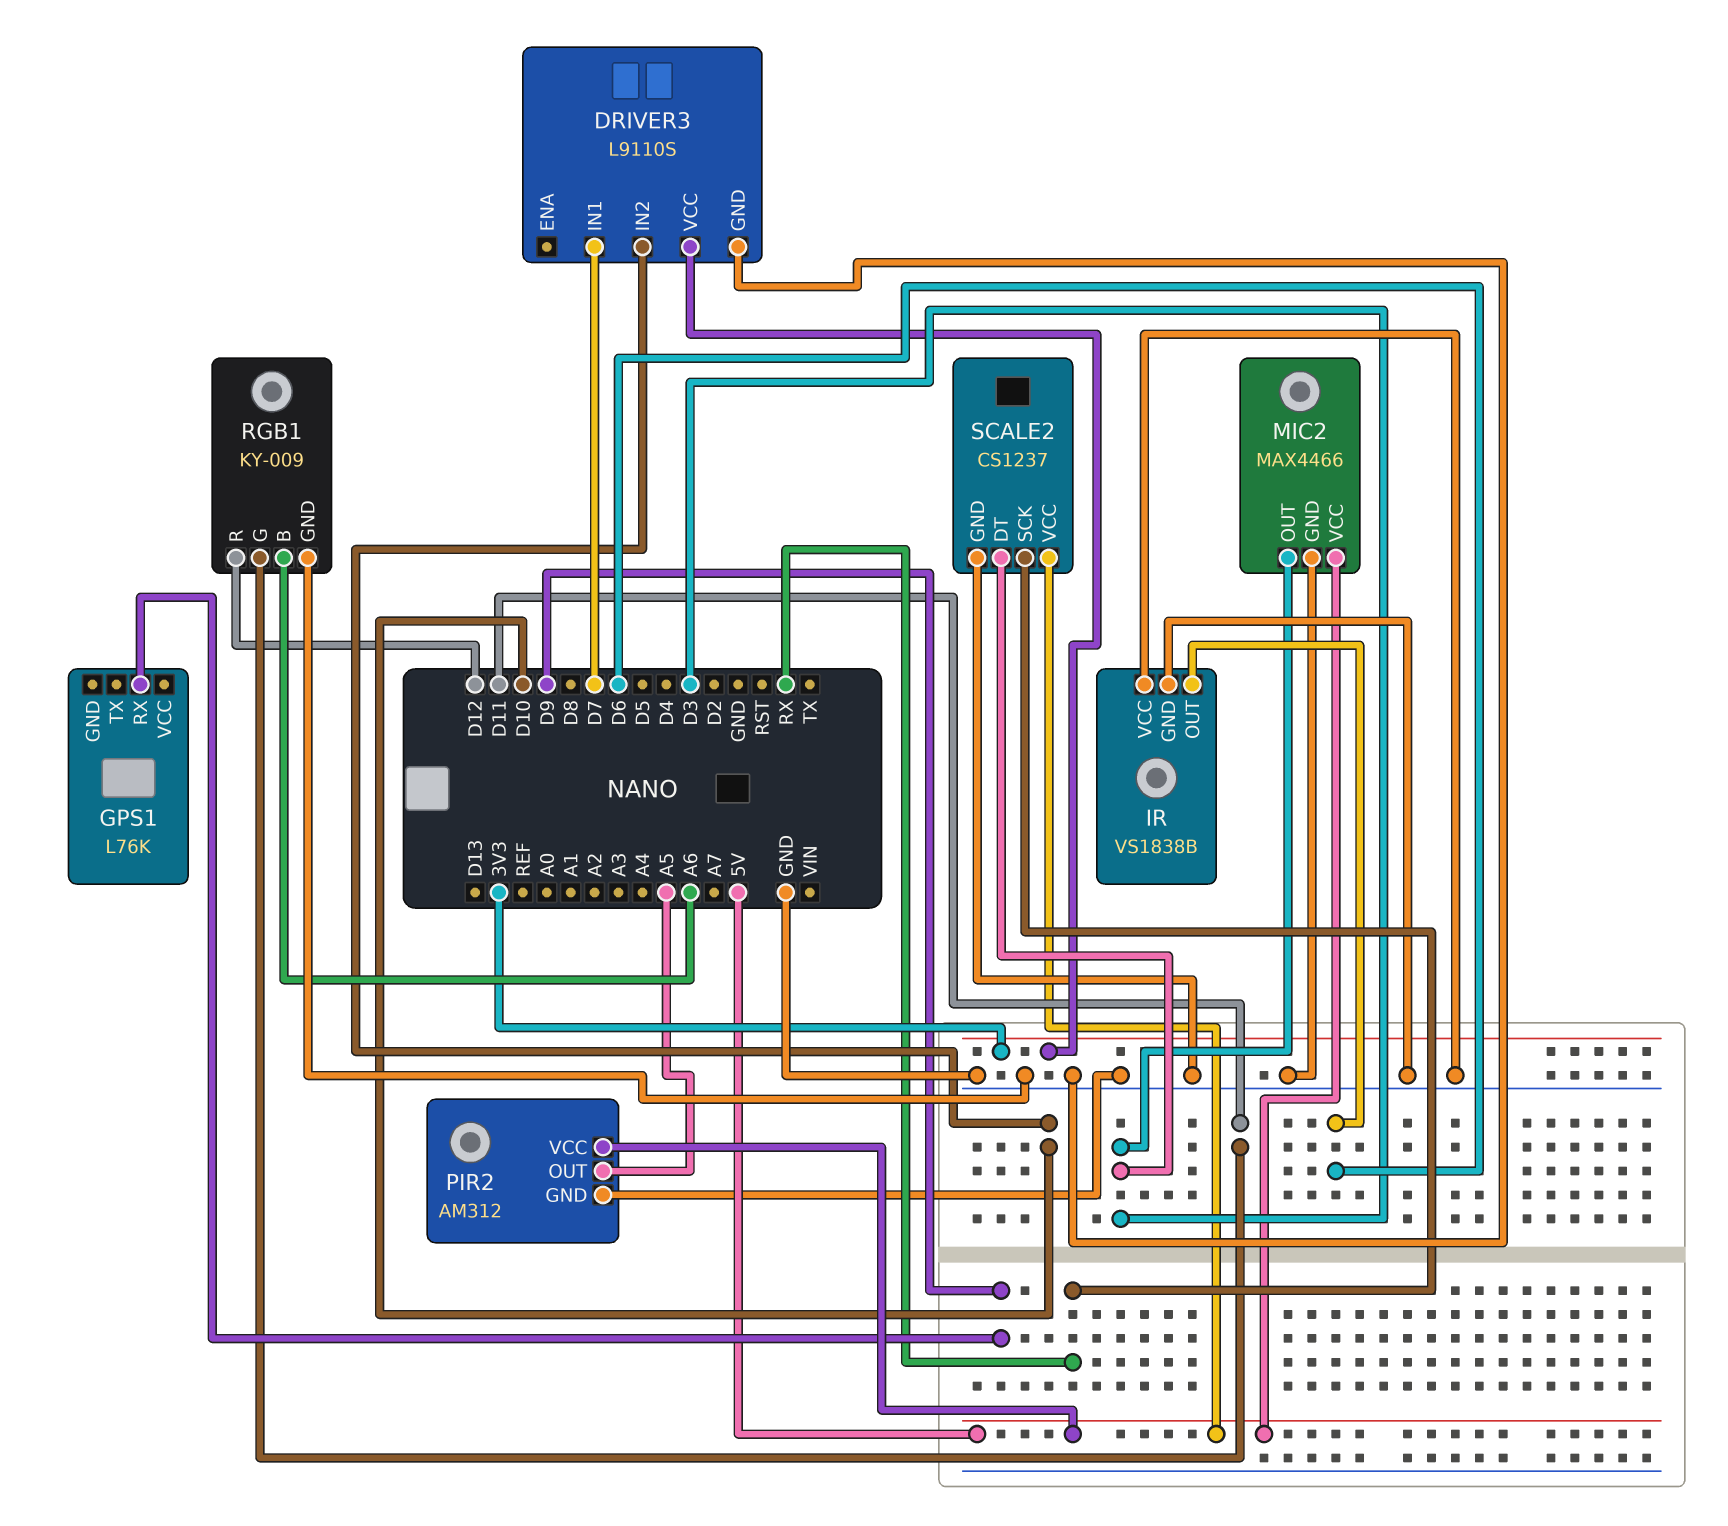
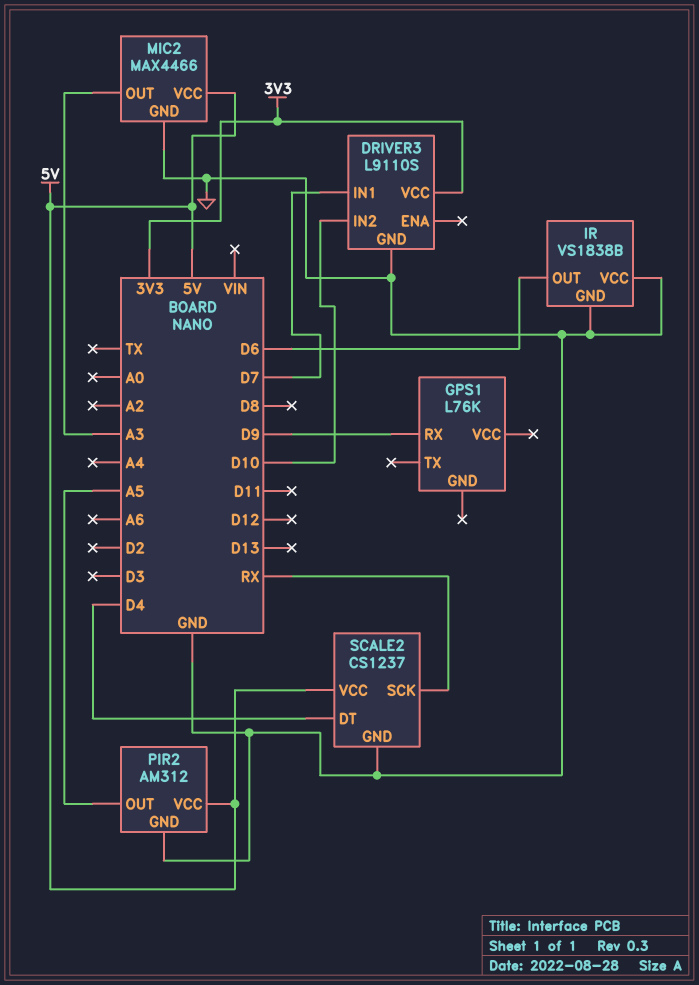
MIC2 pin OUT: D3 -> A3
RGB1: KY-009 -> none
RGB1 pin B: A6 -> none
RGB1 pin G: D11 -> none
RGB1 pin GND: GND -> none
RGB1 pin R: D12 -> none
SCALE2 pin DT: D3 -> D4

